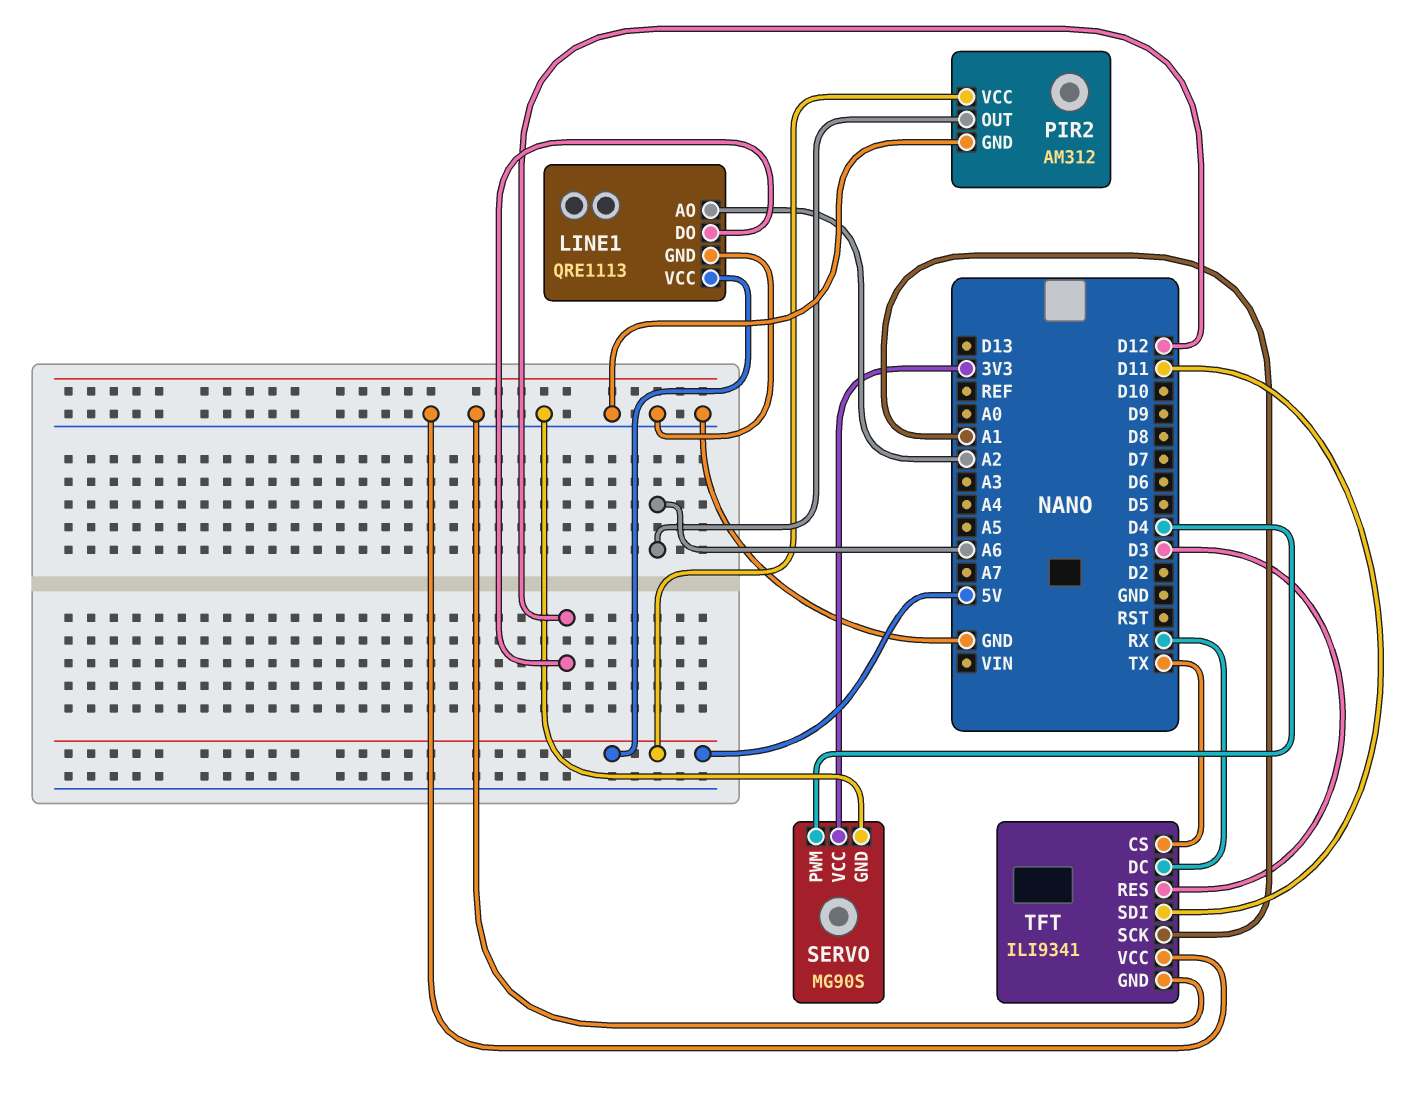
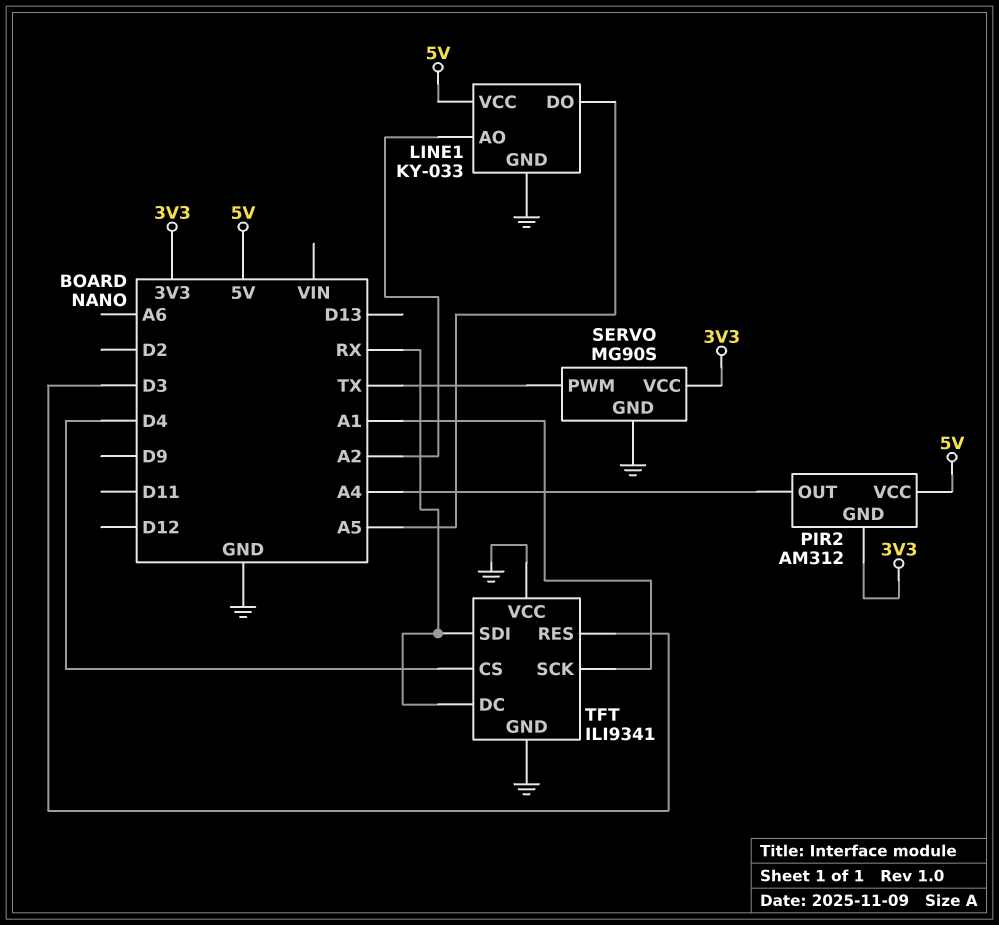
LINE1: QRE1113 -> KY-033
LINE1 pin DO: D12 -> A5
PIR2 pin GND: GND -> 3V3
PIR2 pin OUT: A6 -> A4
SERVO pin PWM: D4 -> TX
TFT pin CS: TX -> D4
TFT pin SDI: D11 -> RX

